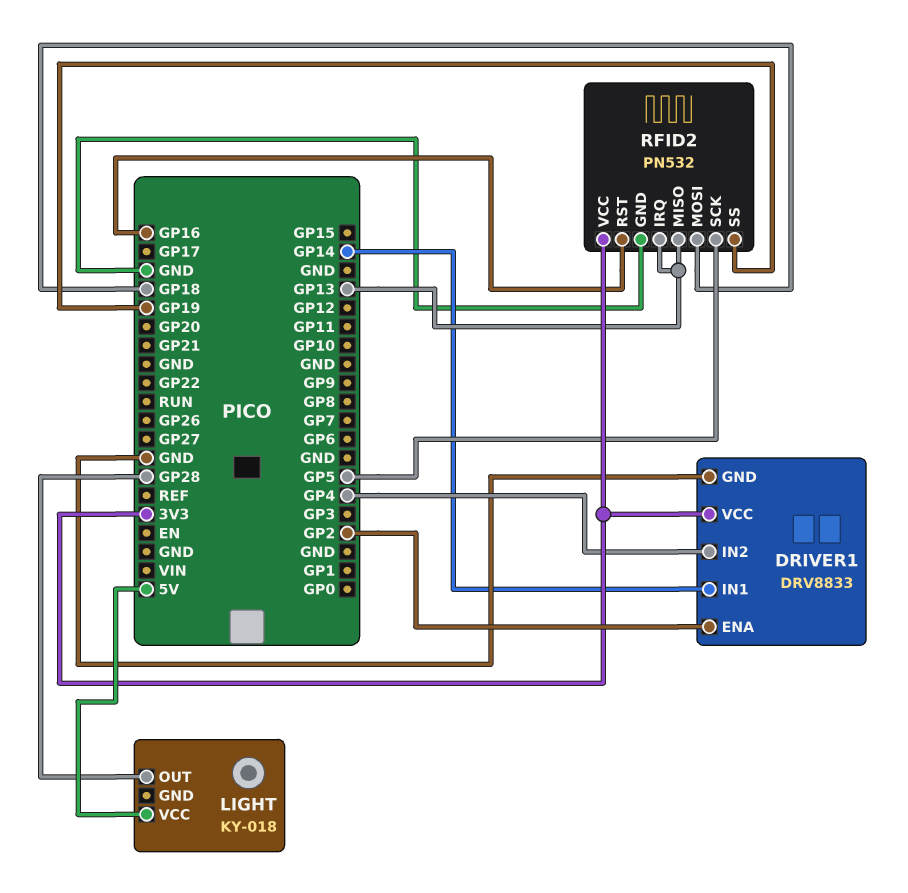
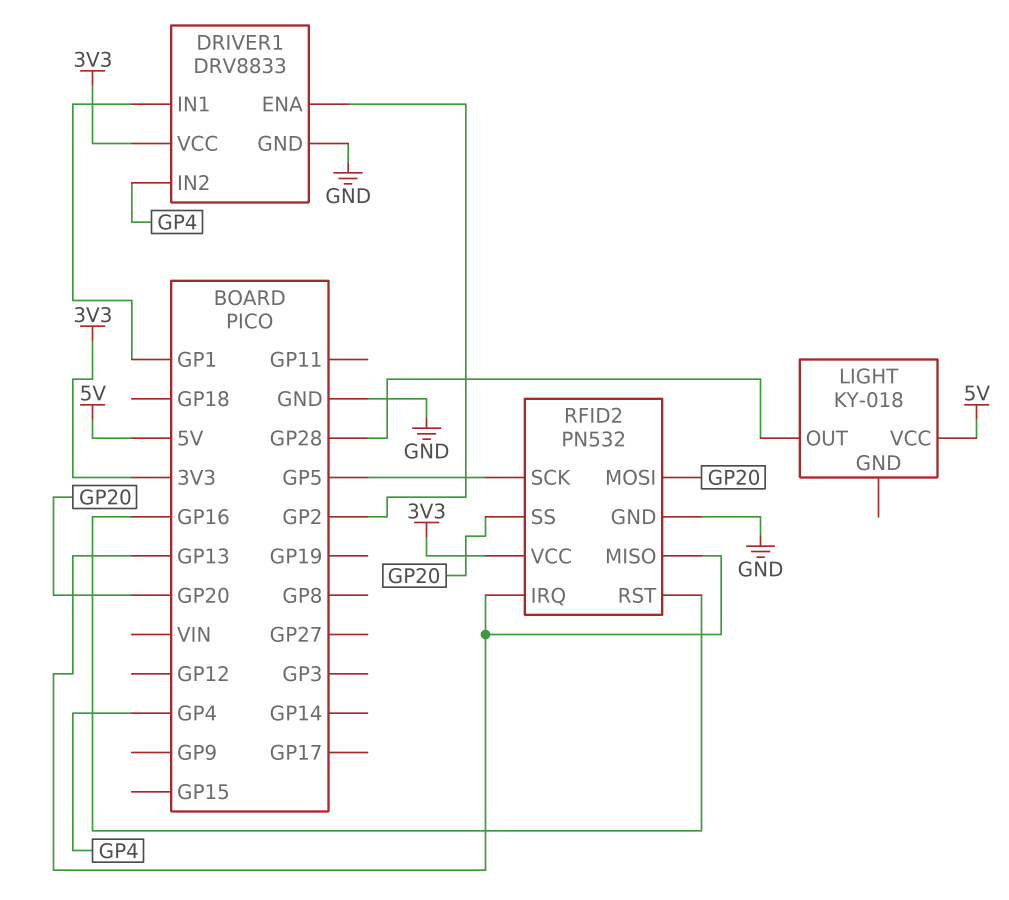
DRIVER1 pin IN1: GP14 -> GP1
RFID2 pin MOSI: GP18 -> GP20
RFID2 pin SS: GP19 -> GP20

